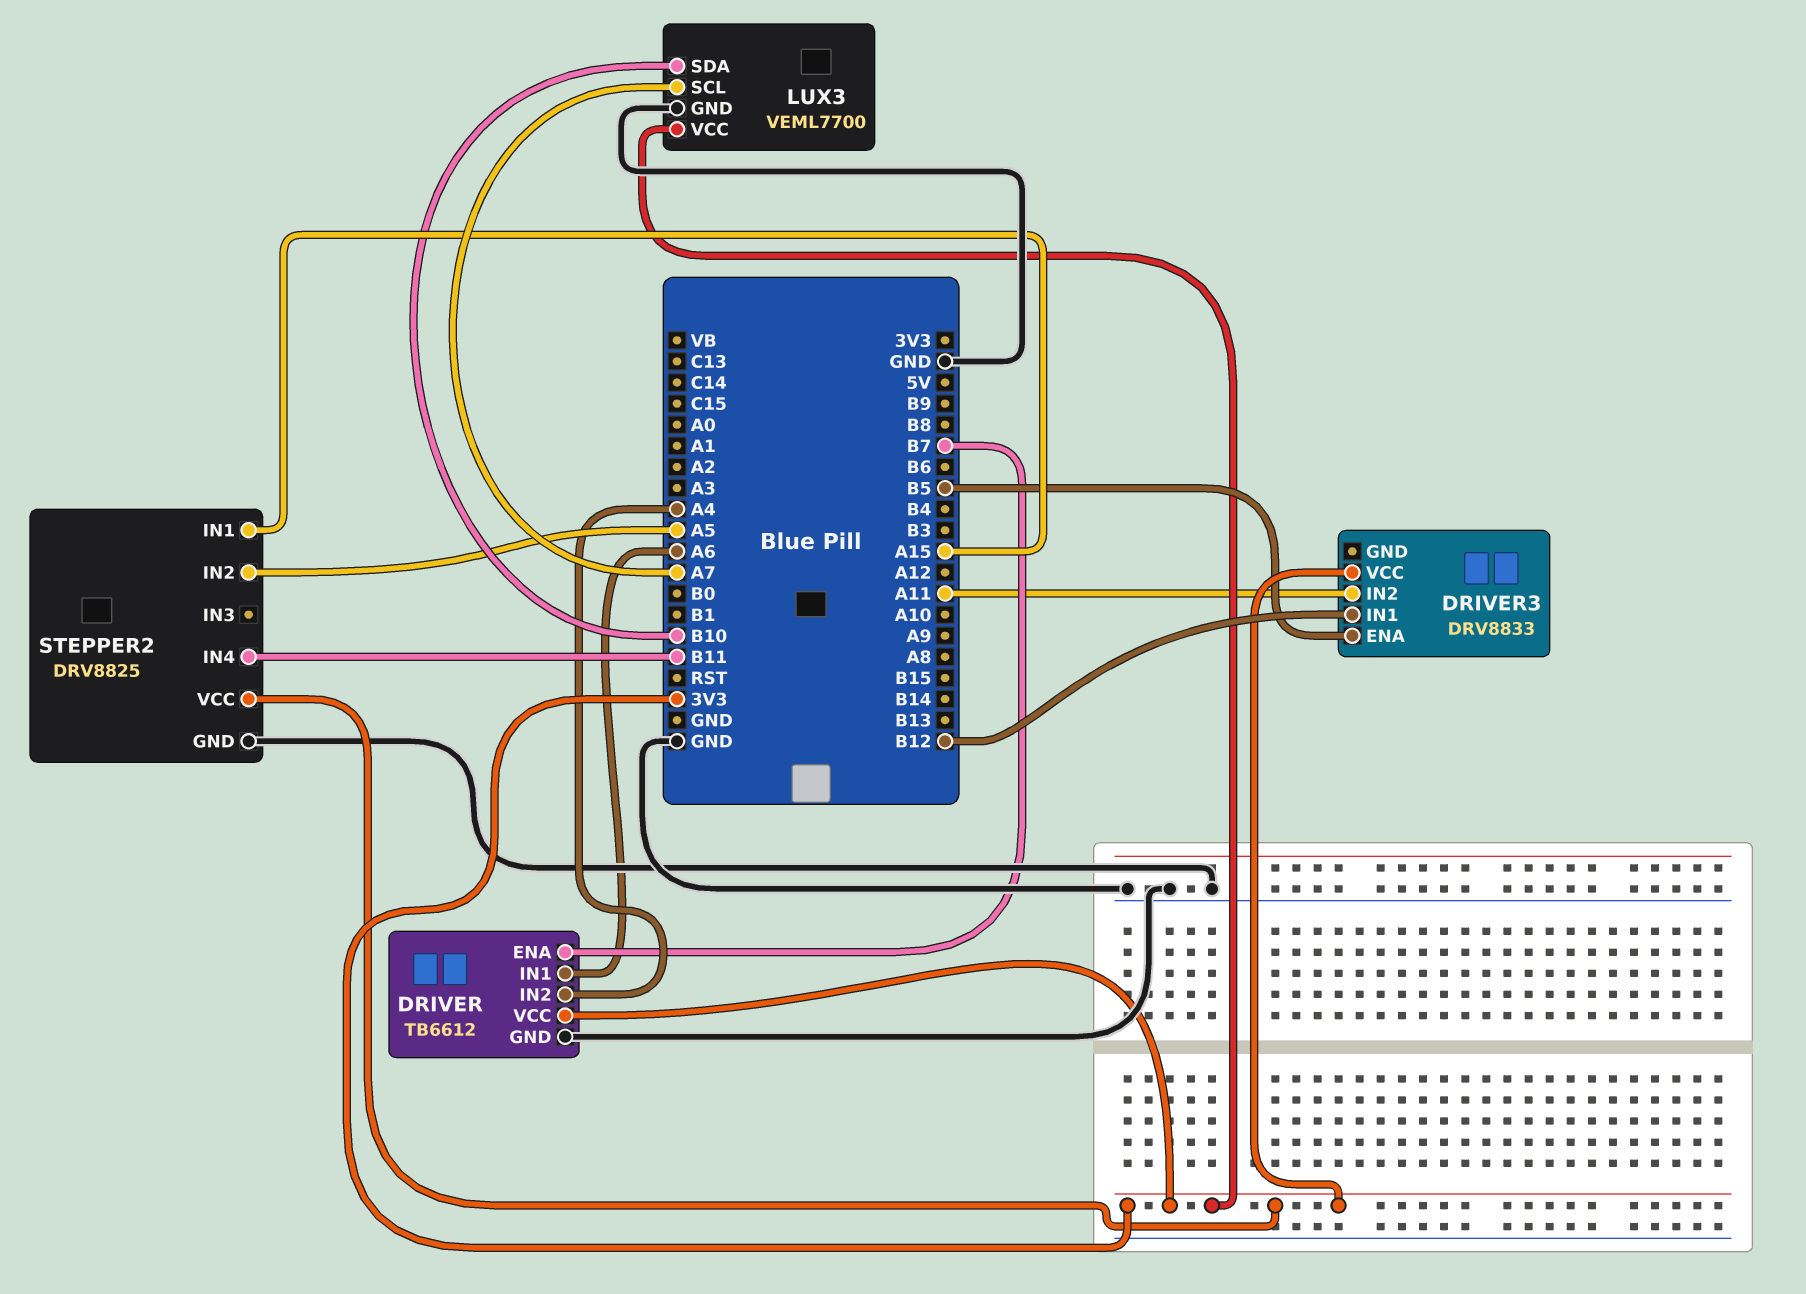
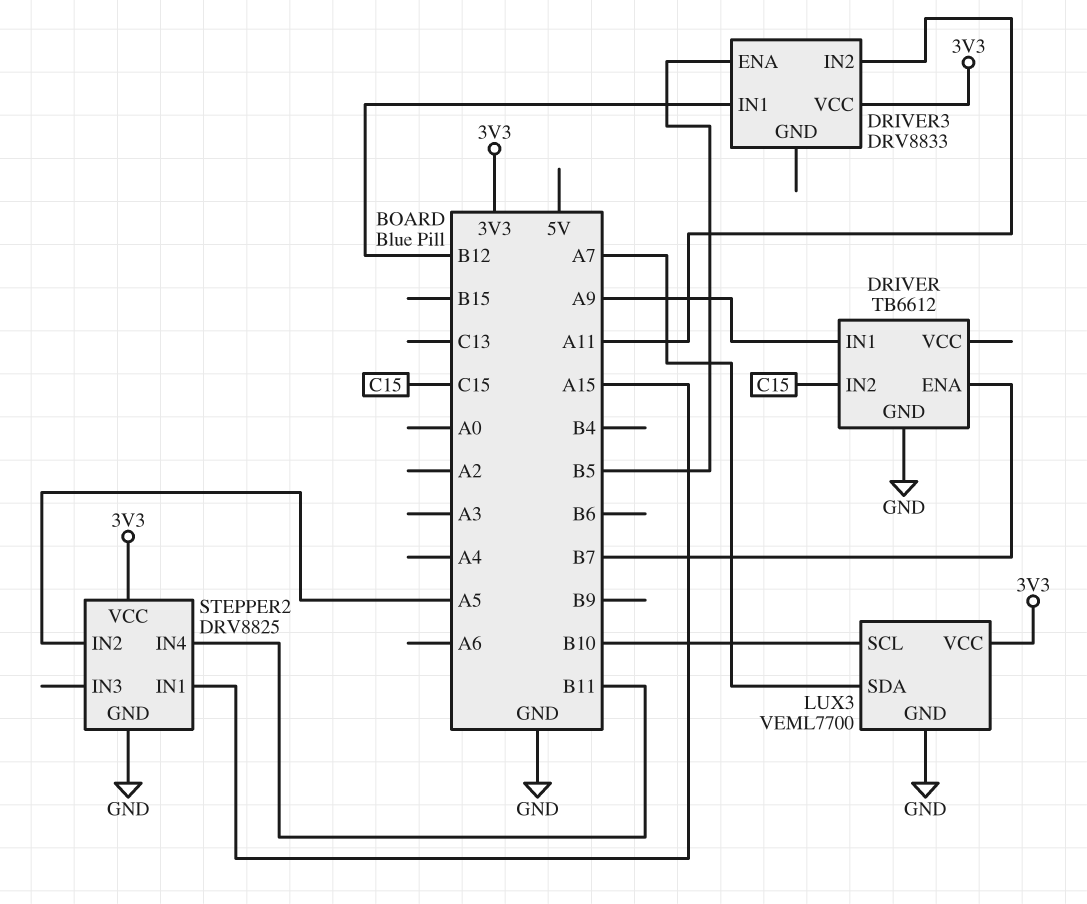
DRIVER pin IN1: A6 -> A9
DRIVER pin IN2: A4 -> C15
DRIVER pin VCC: 3V3 -> none
LUX3 pin SCL: A7 -> B10
LUX3 pin SDA: B10 -> A7

